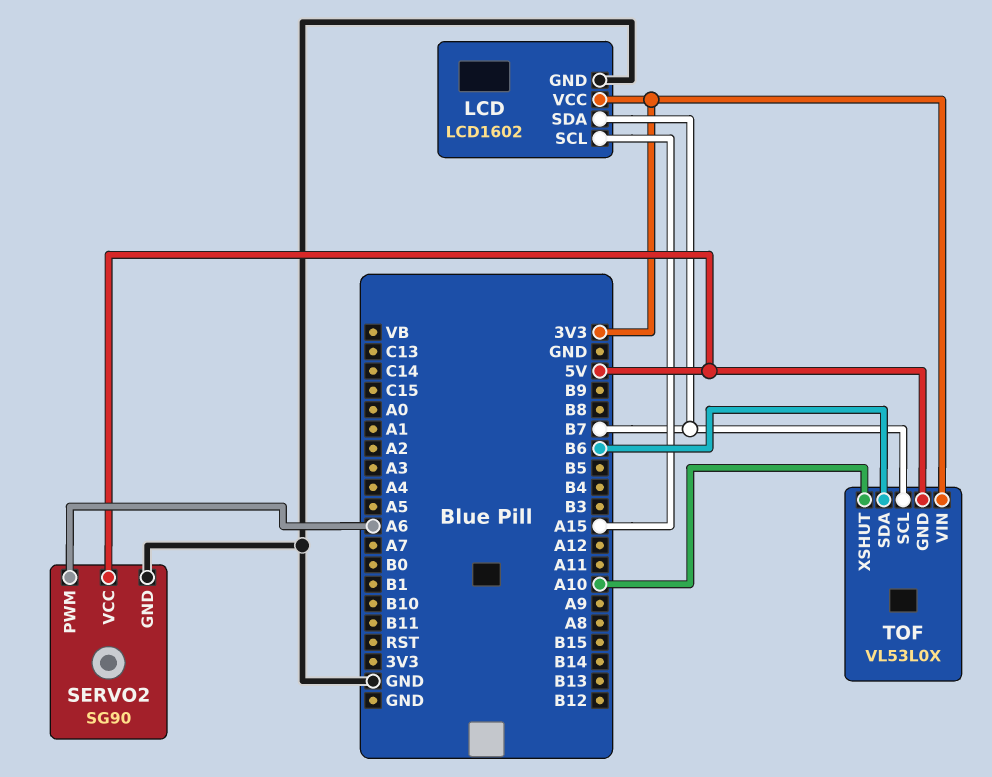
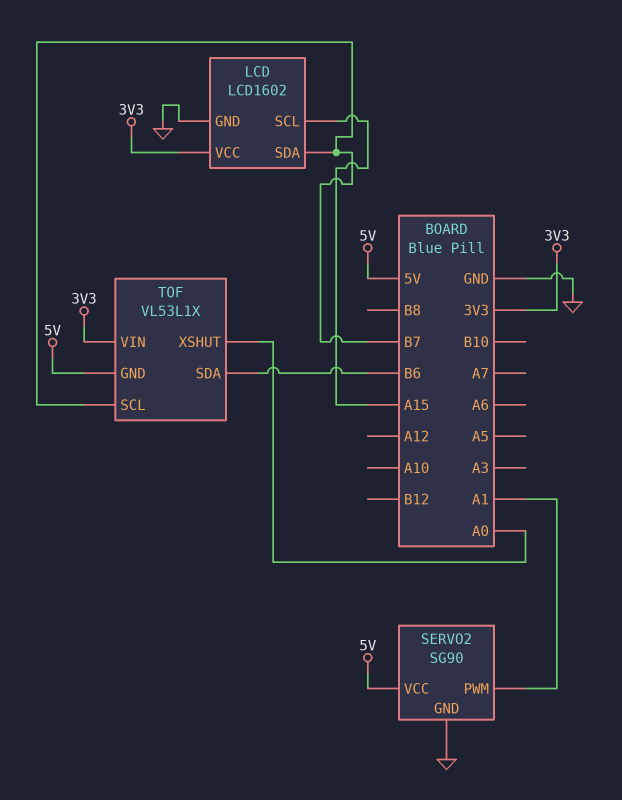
SERVO2 pin PWM: A6 -> A1
TOF: VL53L0X -> VL53L1X
TOF pin XSHUT: A10 -> A0

